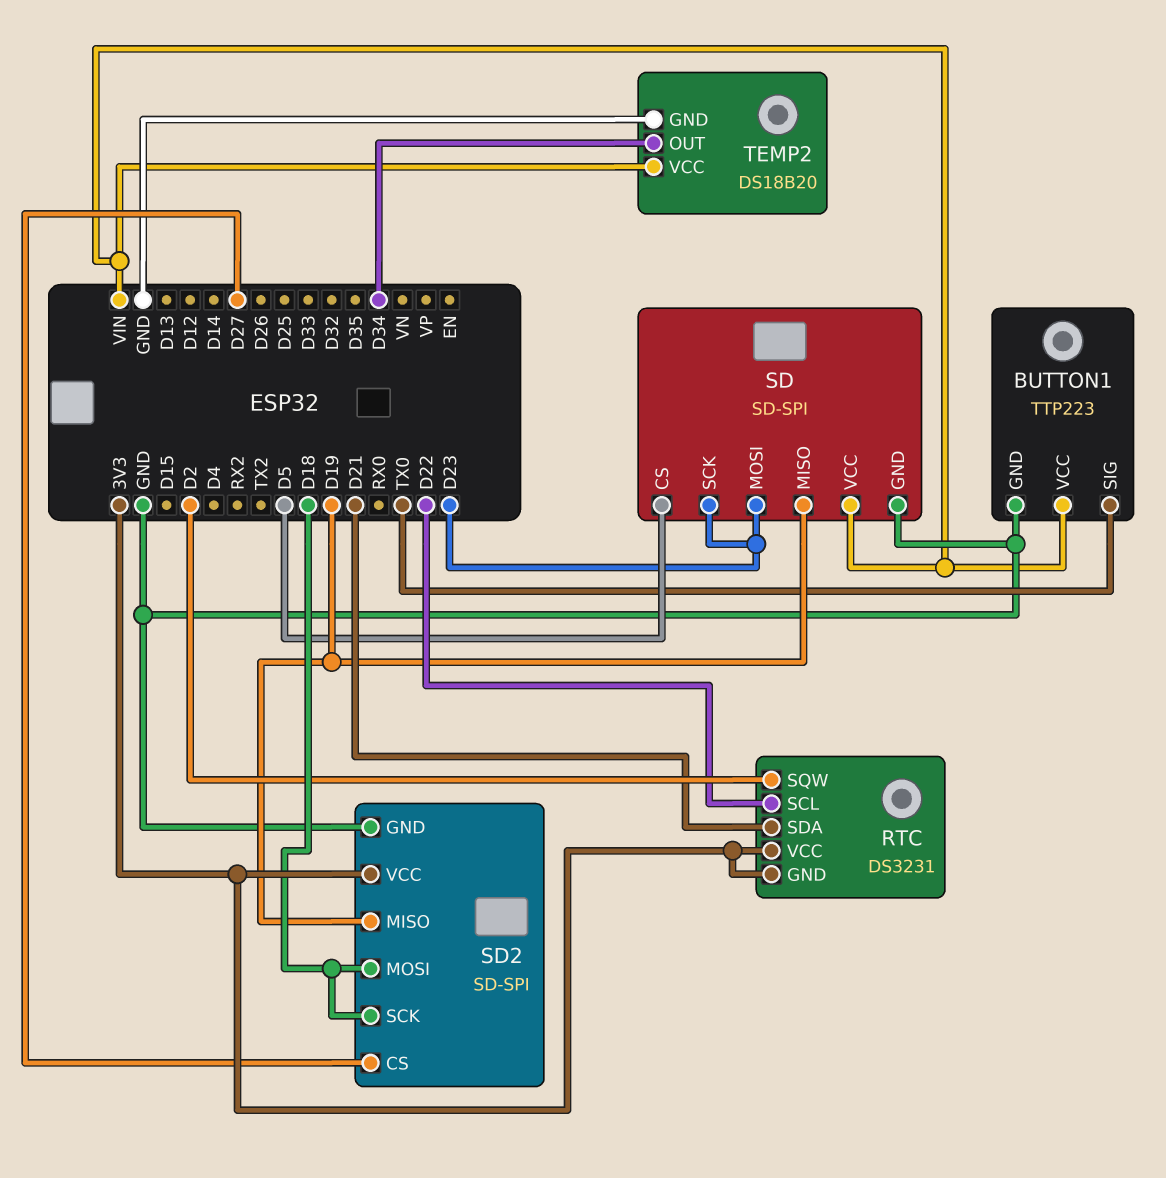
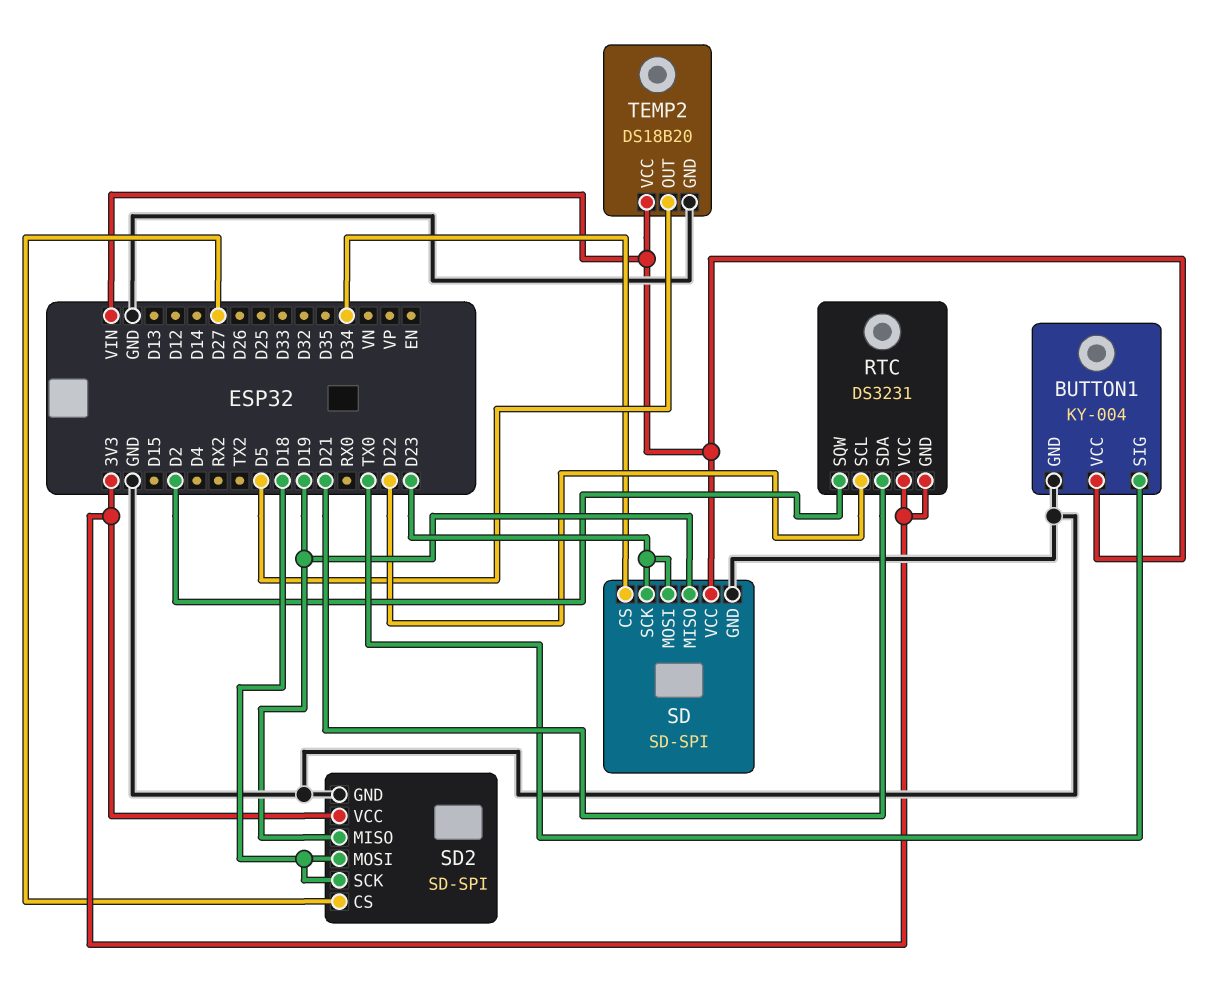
BUTTON1: TTP223 -> KY-004
SD pin CS: D5 -> D34
TEMP2 pin OUT: D34 -> D5

